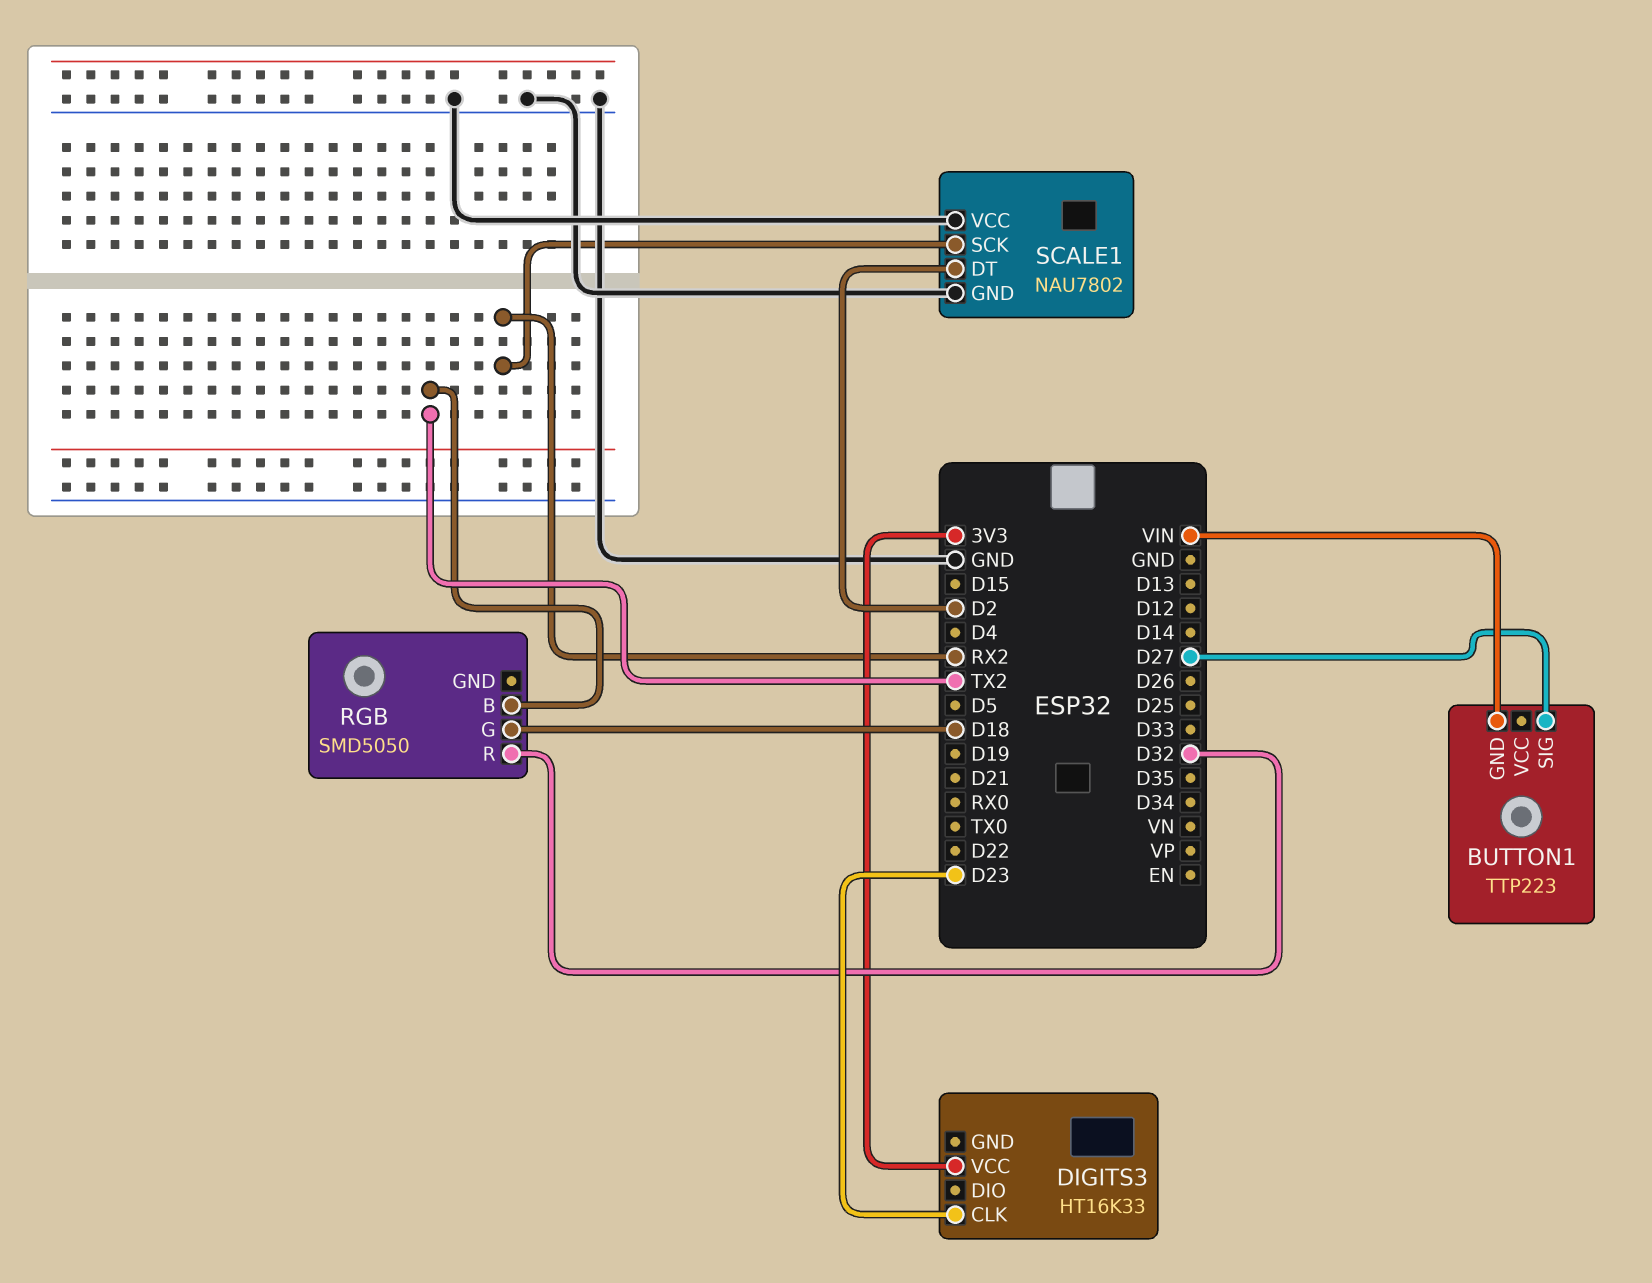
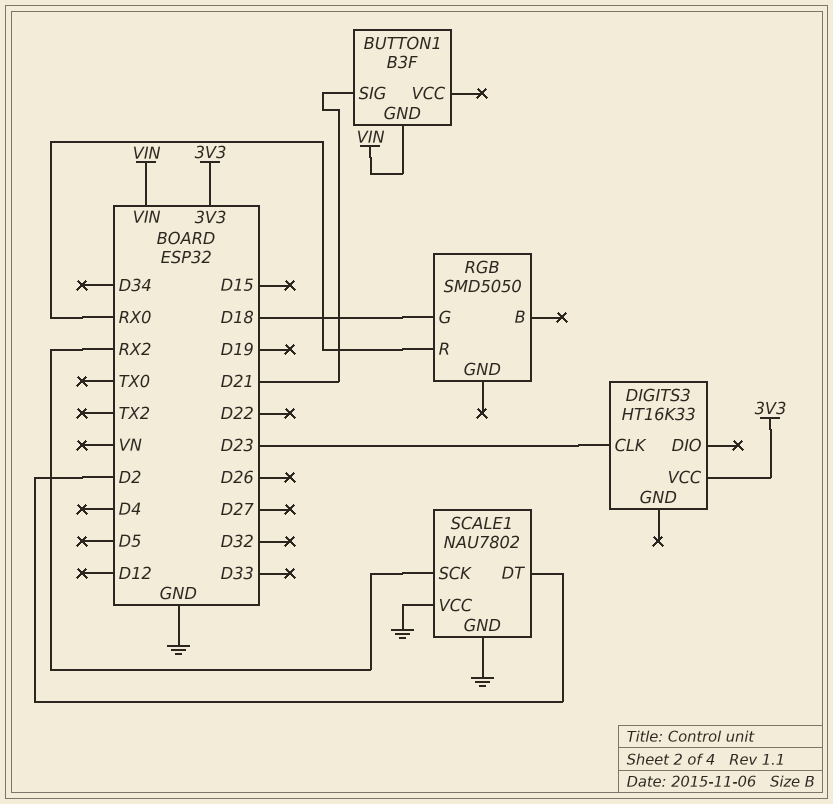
BUTTON1: TTP223 -> B3F
BUTTON1 pin SIG: D27 -> D21
RGB pin B: TX2 -> none
RGB pin R: D32 -> RX0

